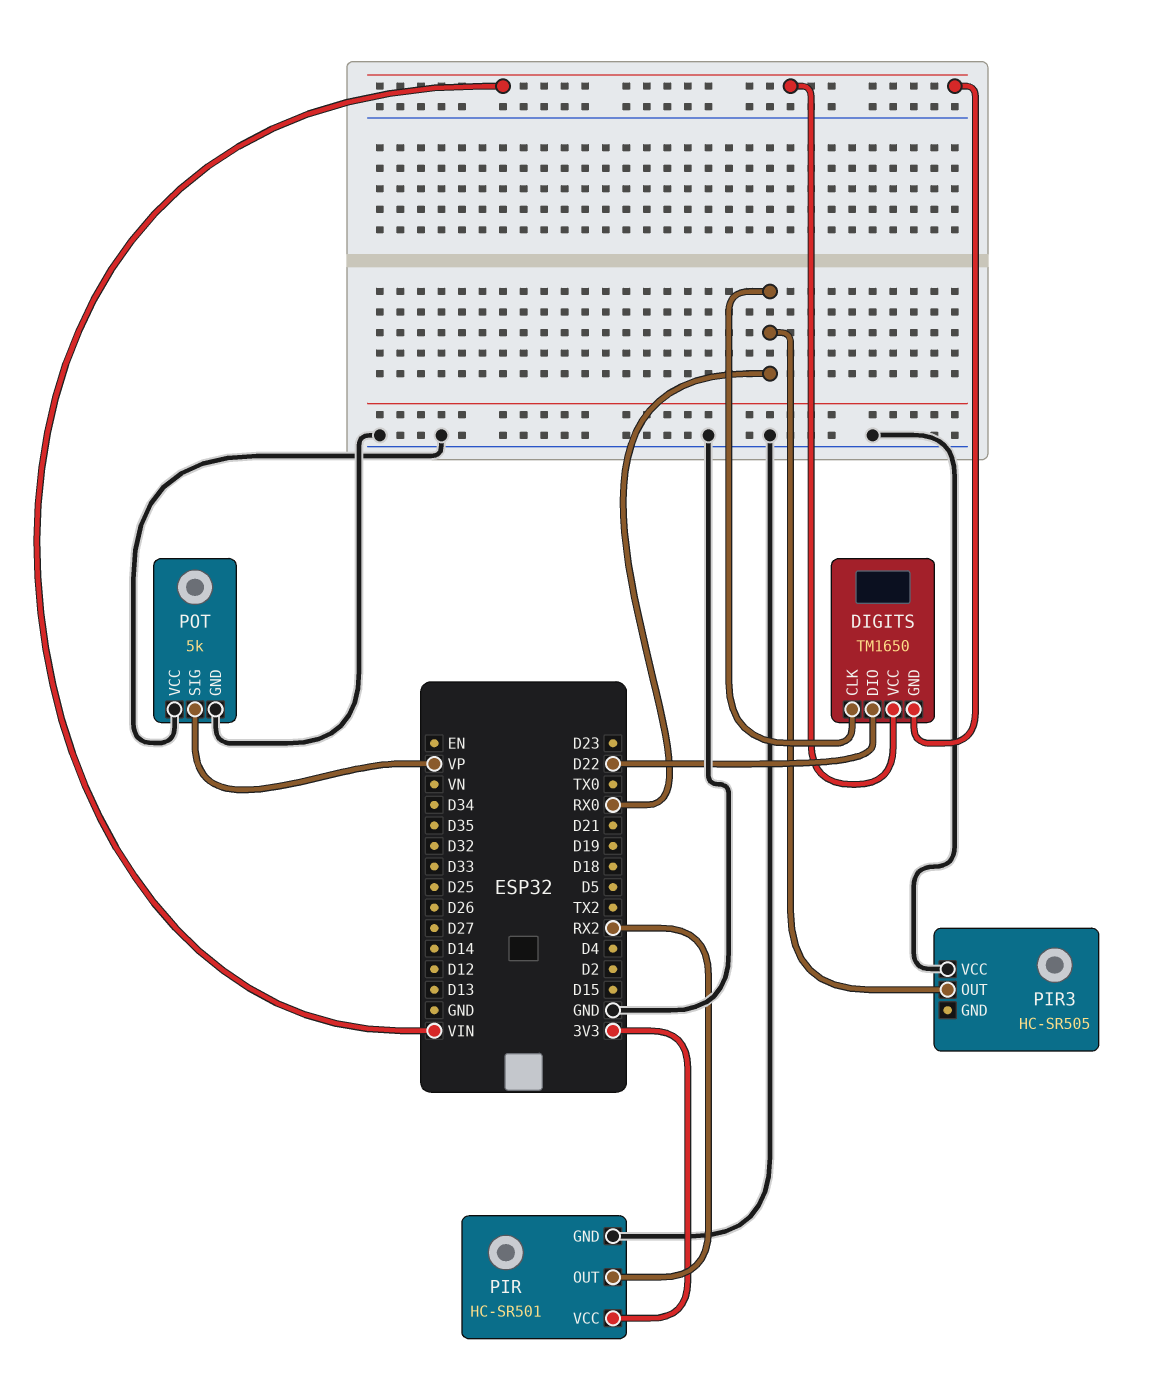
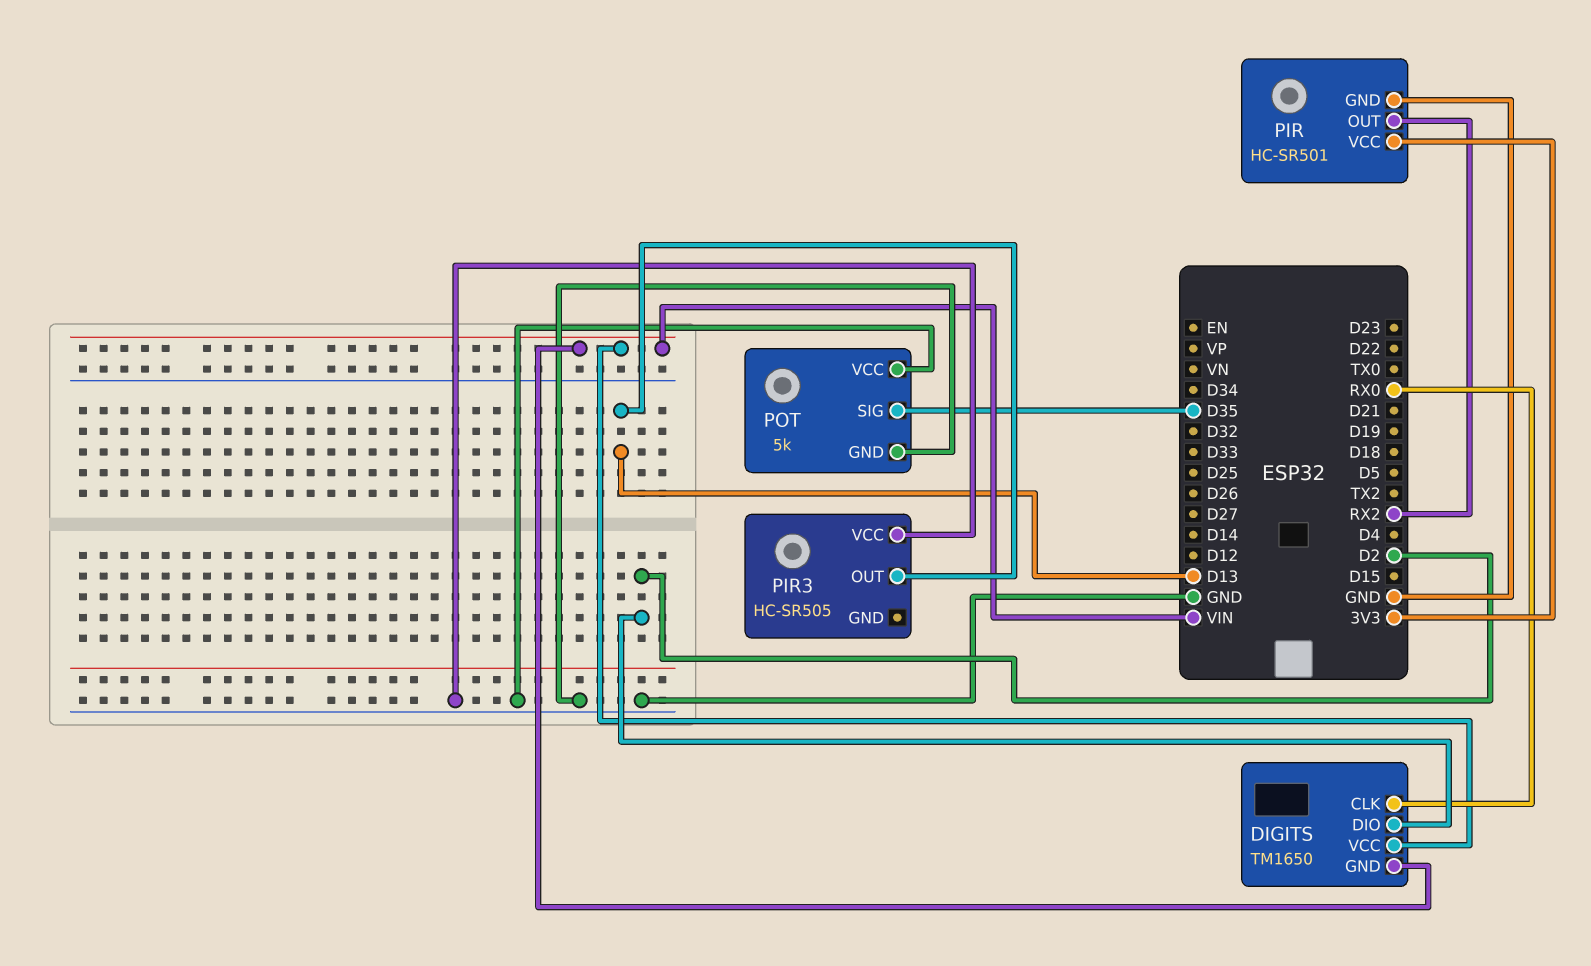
DIGITS pin DIO: D22 -> D2
PIR3 pin OUT: RX0 -> D13
POT pin SIG: VP -> D35

